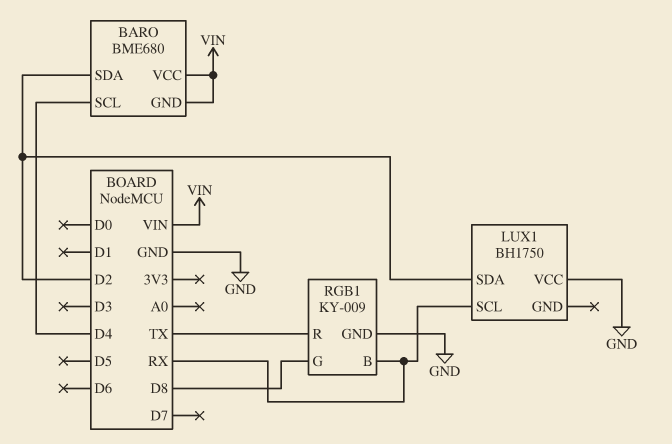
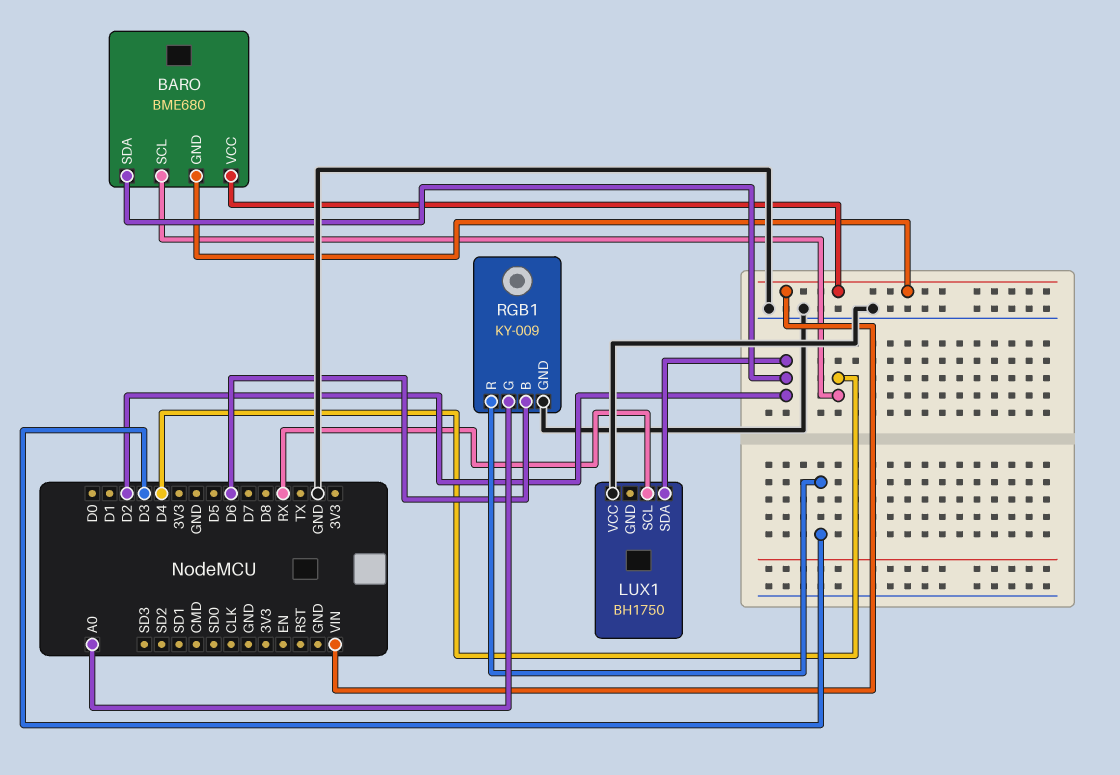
RGB1 pin B: RX -> D6
RGB1 pin G: D8 -> A0
RGB1 pin R: TX -> D3

